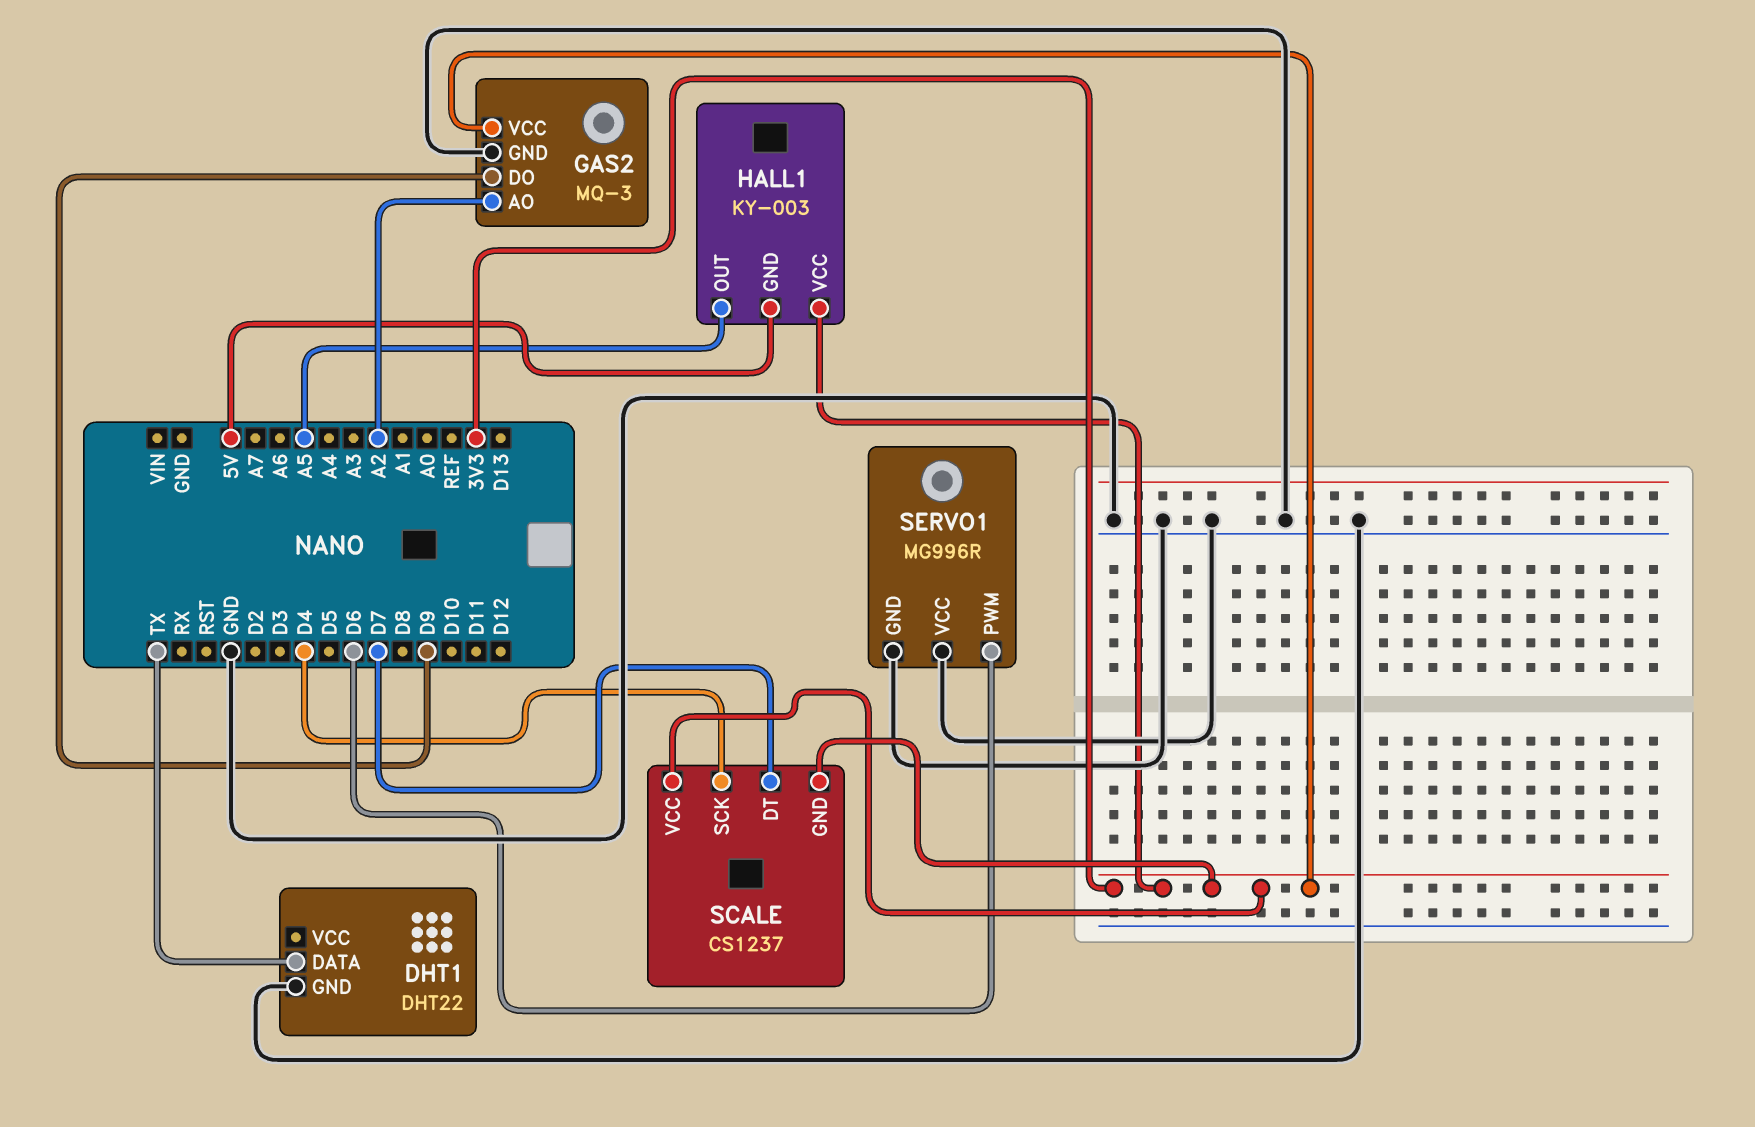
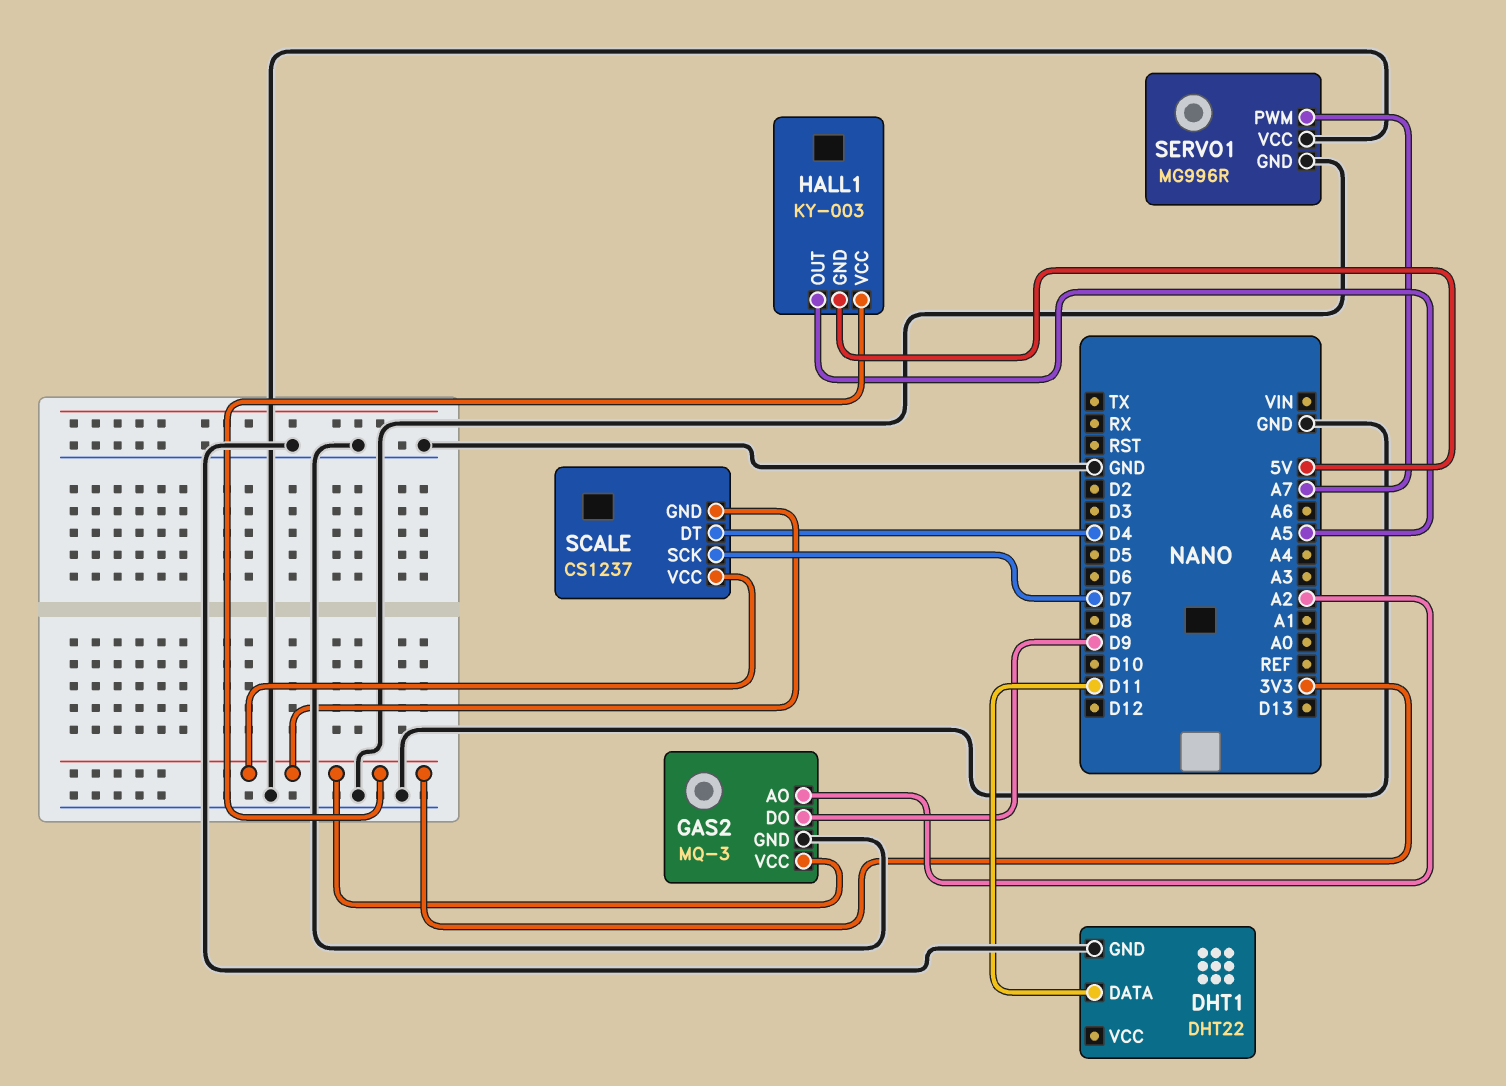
DHT1 pin DATA: TX -> D11
SCALE pin DT: D7 -> D4
SCALE pin SCK: D4 -> D7
SERVO1 pin PWM: D6 -> A7

